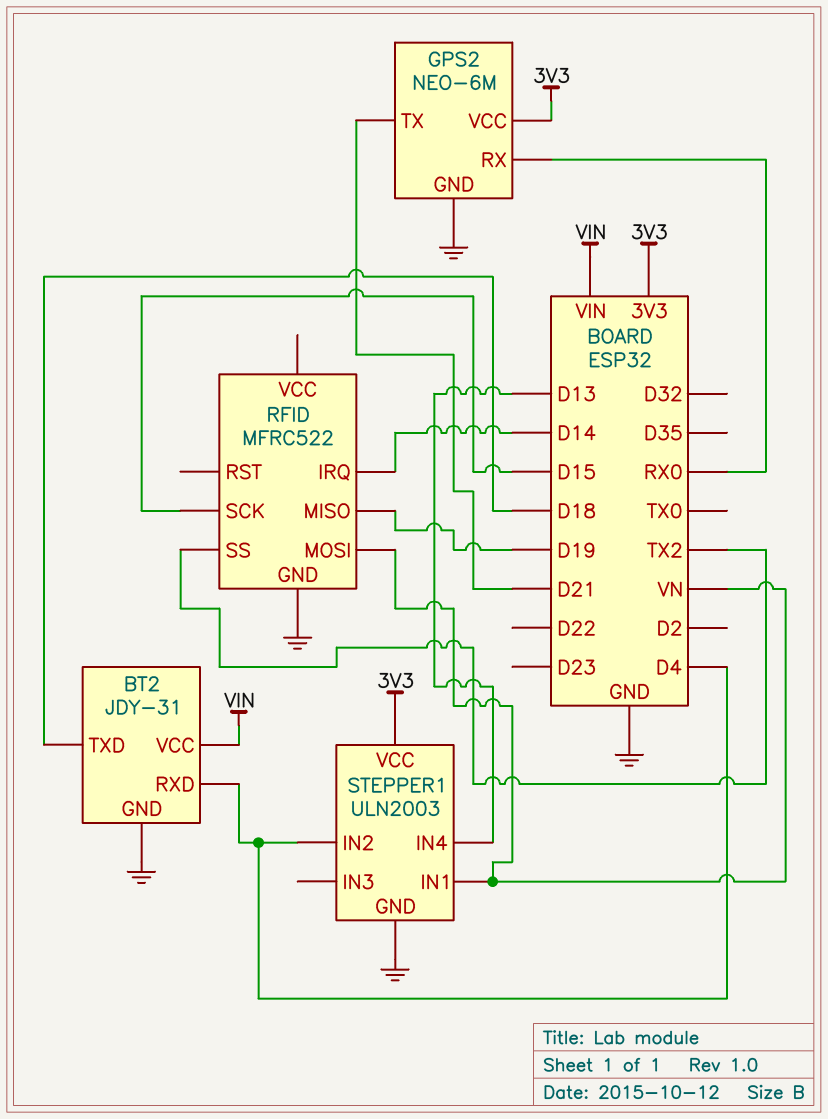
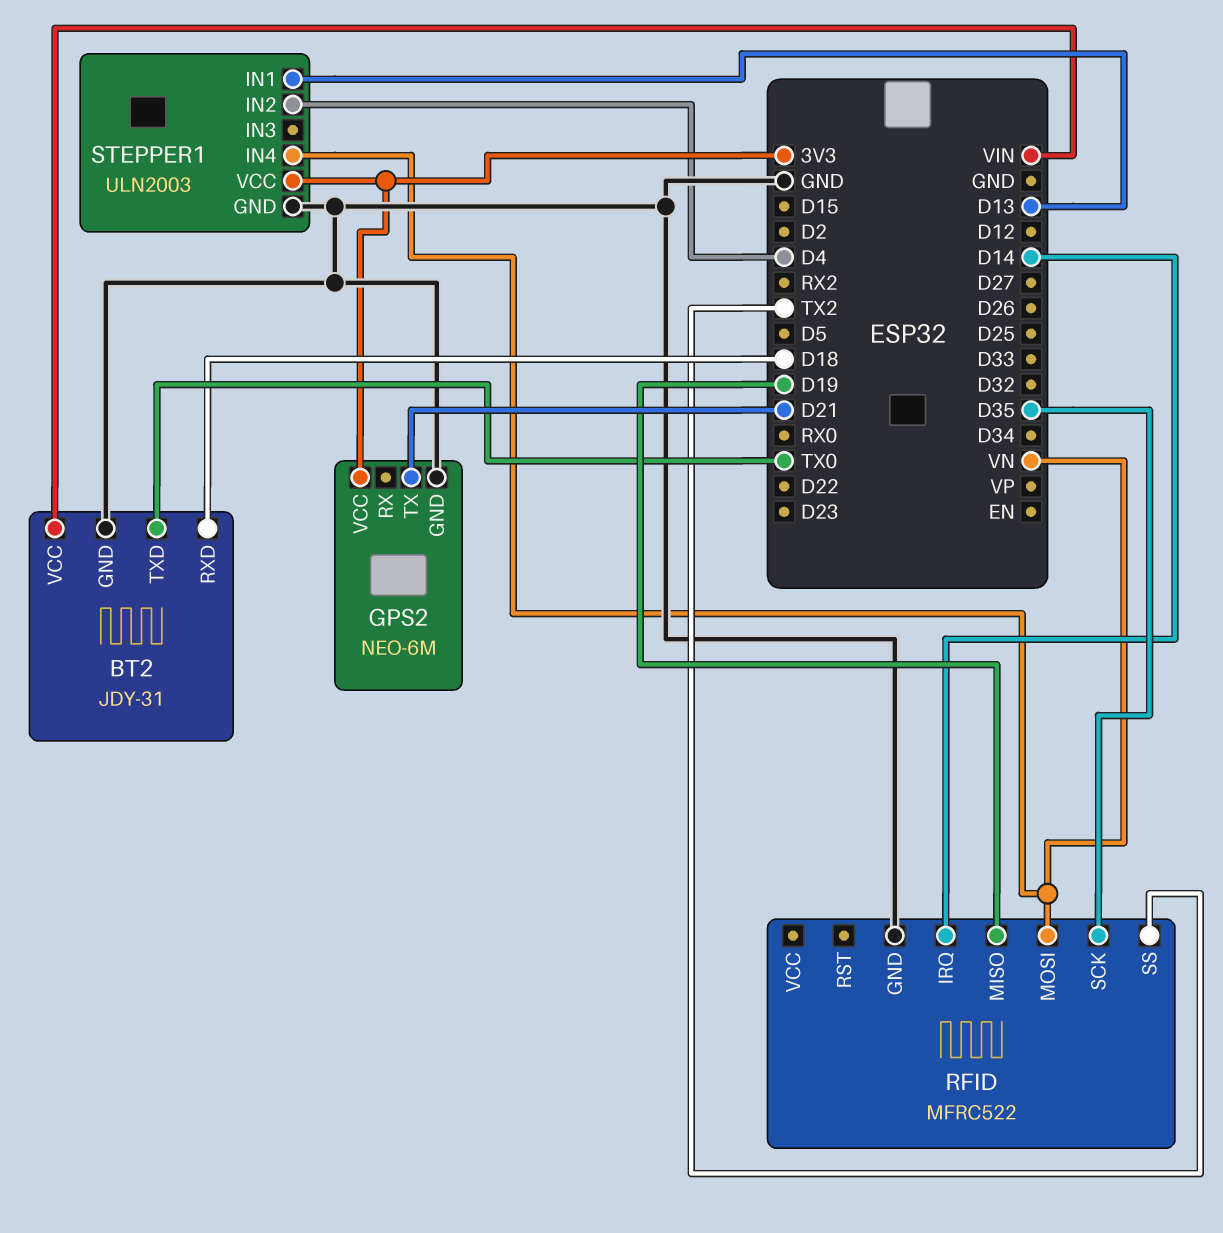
BT2 pin RXD: D4 -> D18
BT2 pin TXD: D18 -> TX0
GPS2 pin RX: RX0 -> none
RFID pin SCK: D15 -> D35
STEPPER1 pin IN1: VN -> D13
STEPPER1 pin IN4: D13 -> VN

